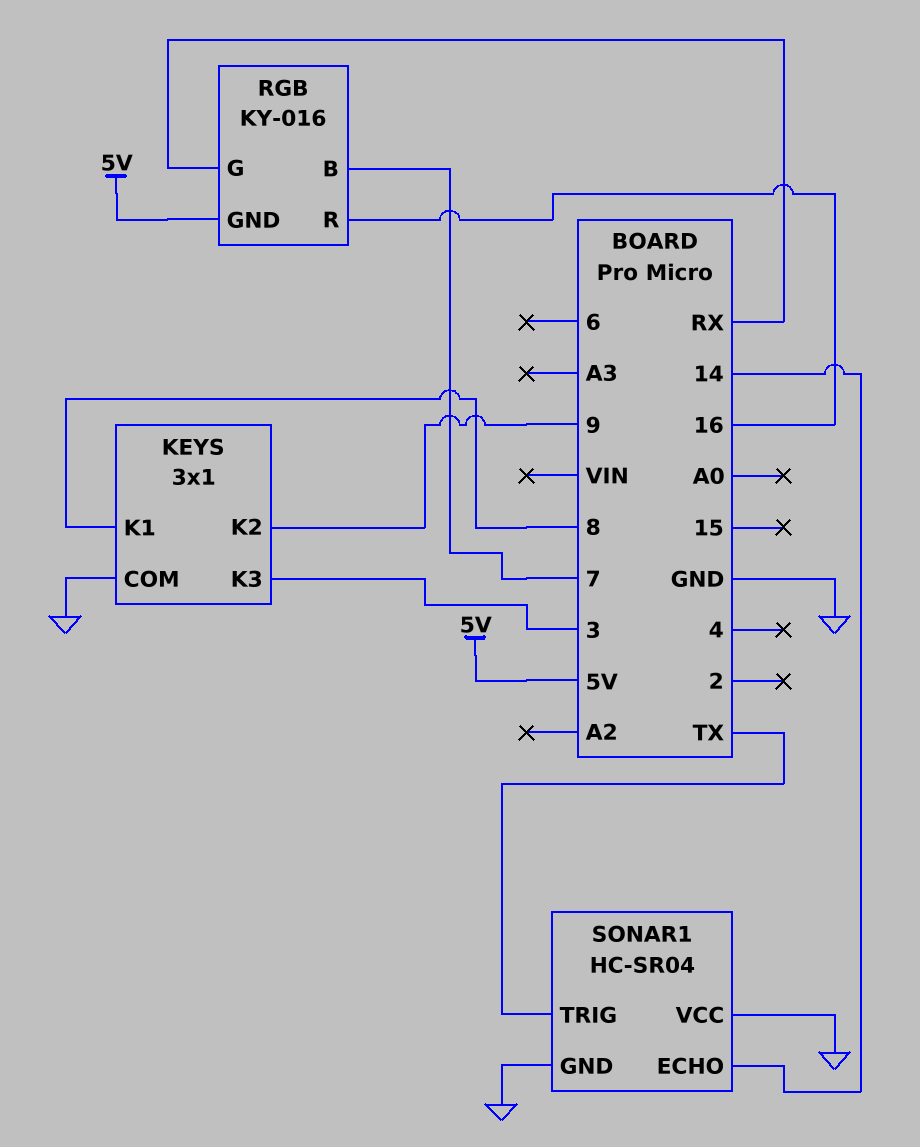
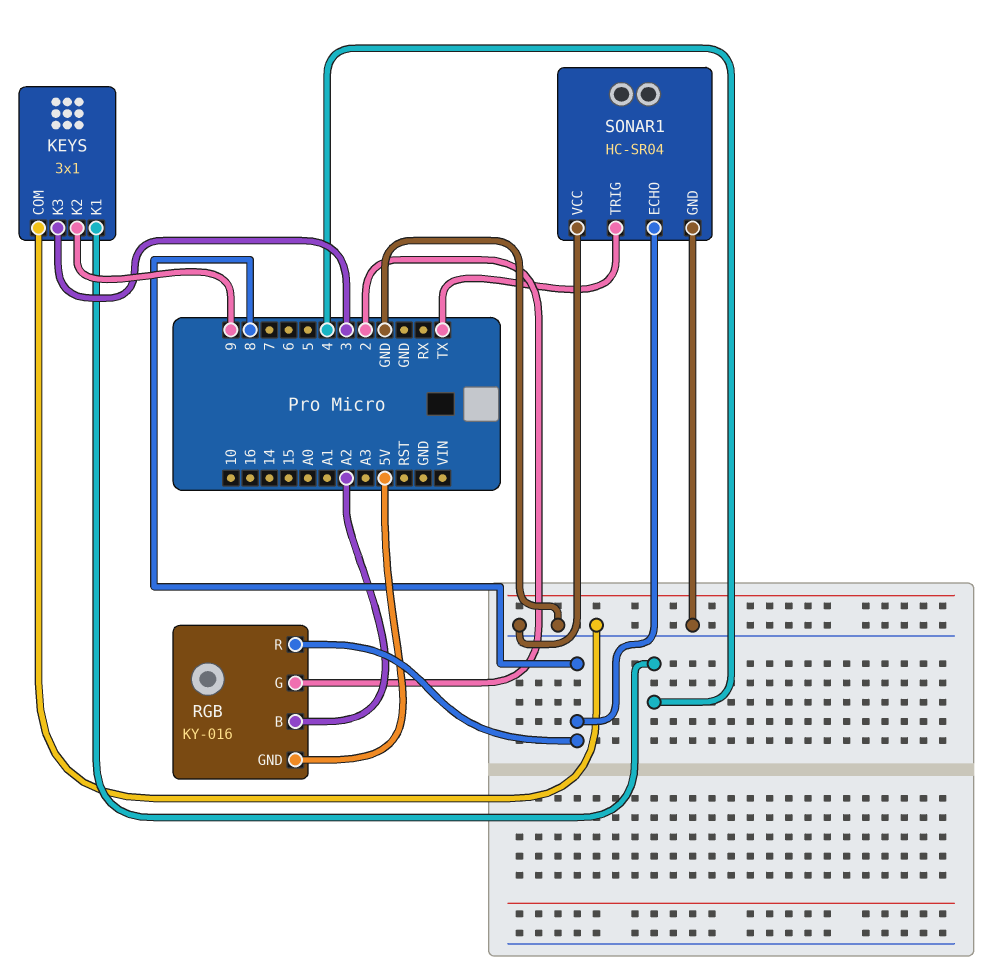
KEYS pin K1: 8 -> 4
RGB pin B: 7 -> A2
RGB pin G: RX -> 2
RGB pin R: 16 -> 8
SONAR1 pin ECHO: 14 -> 8

